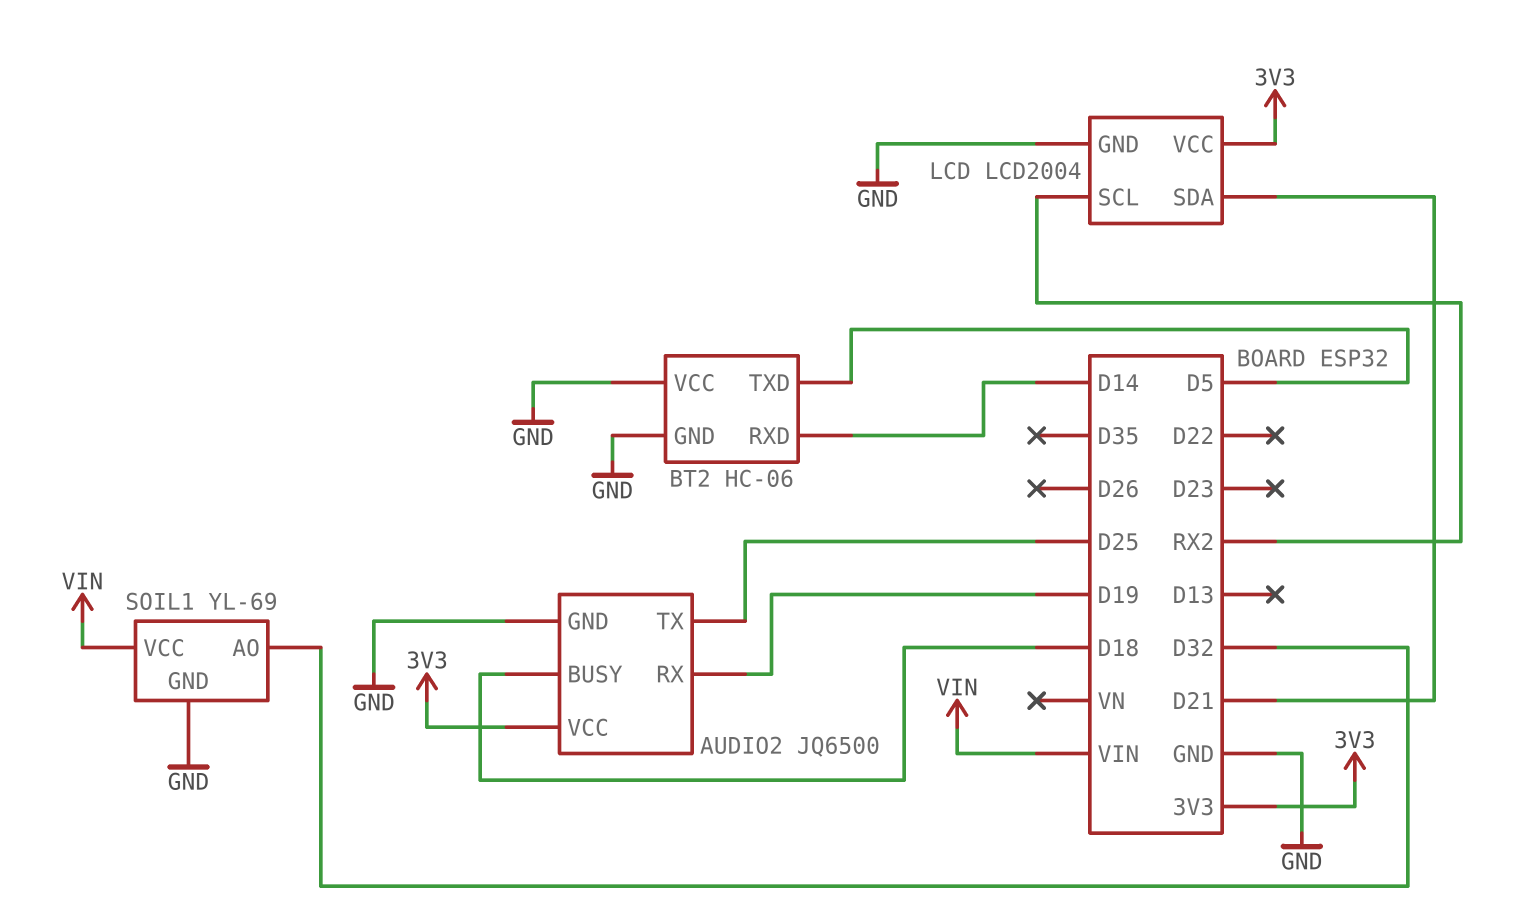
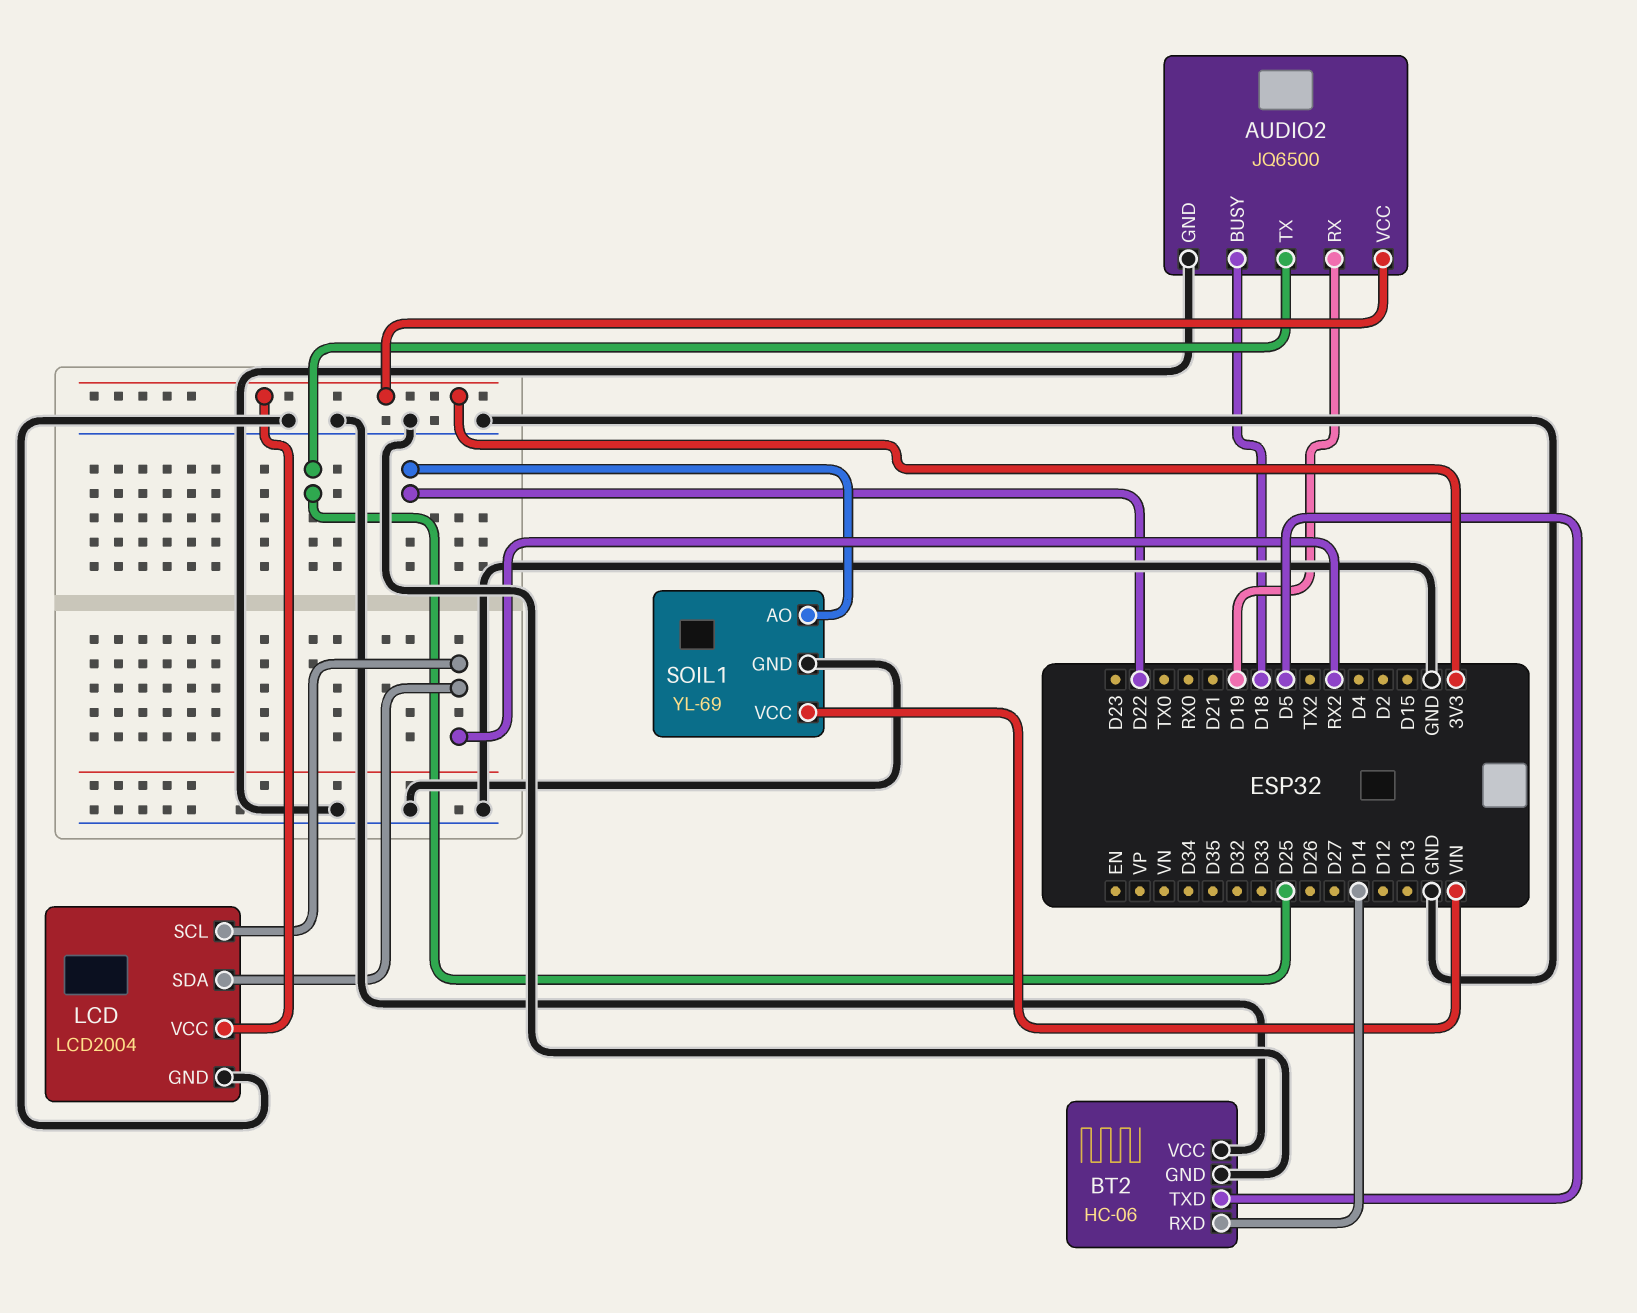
LCD pin SDA: D21 -> RX2
SOIL1 pin AO: D32 -> D22

